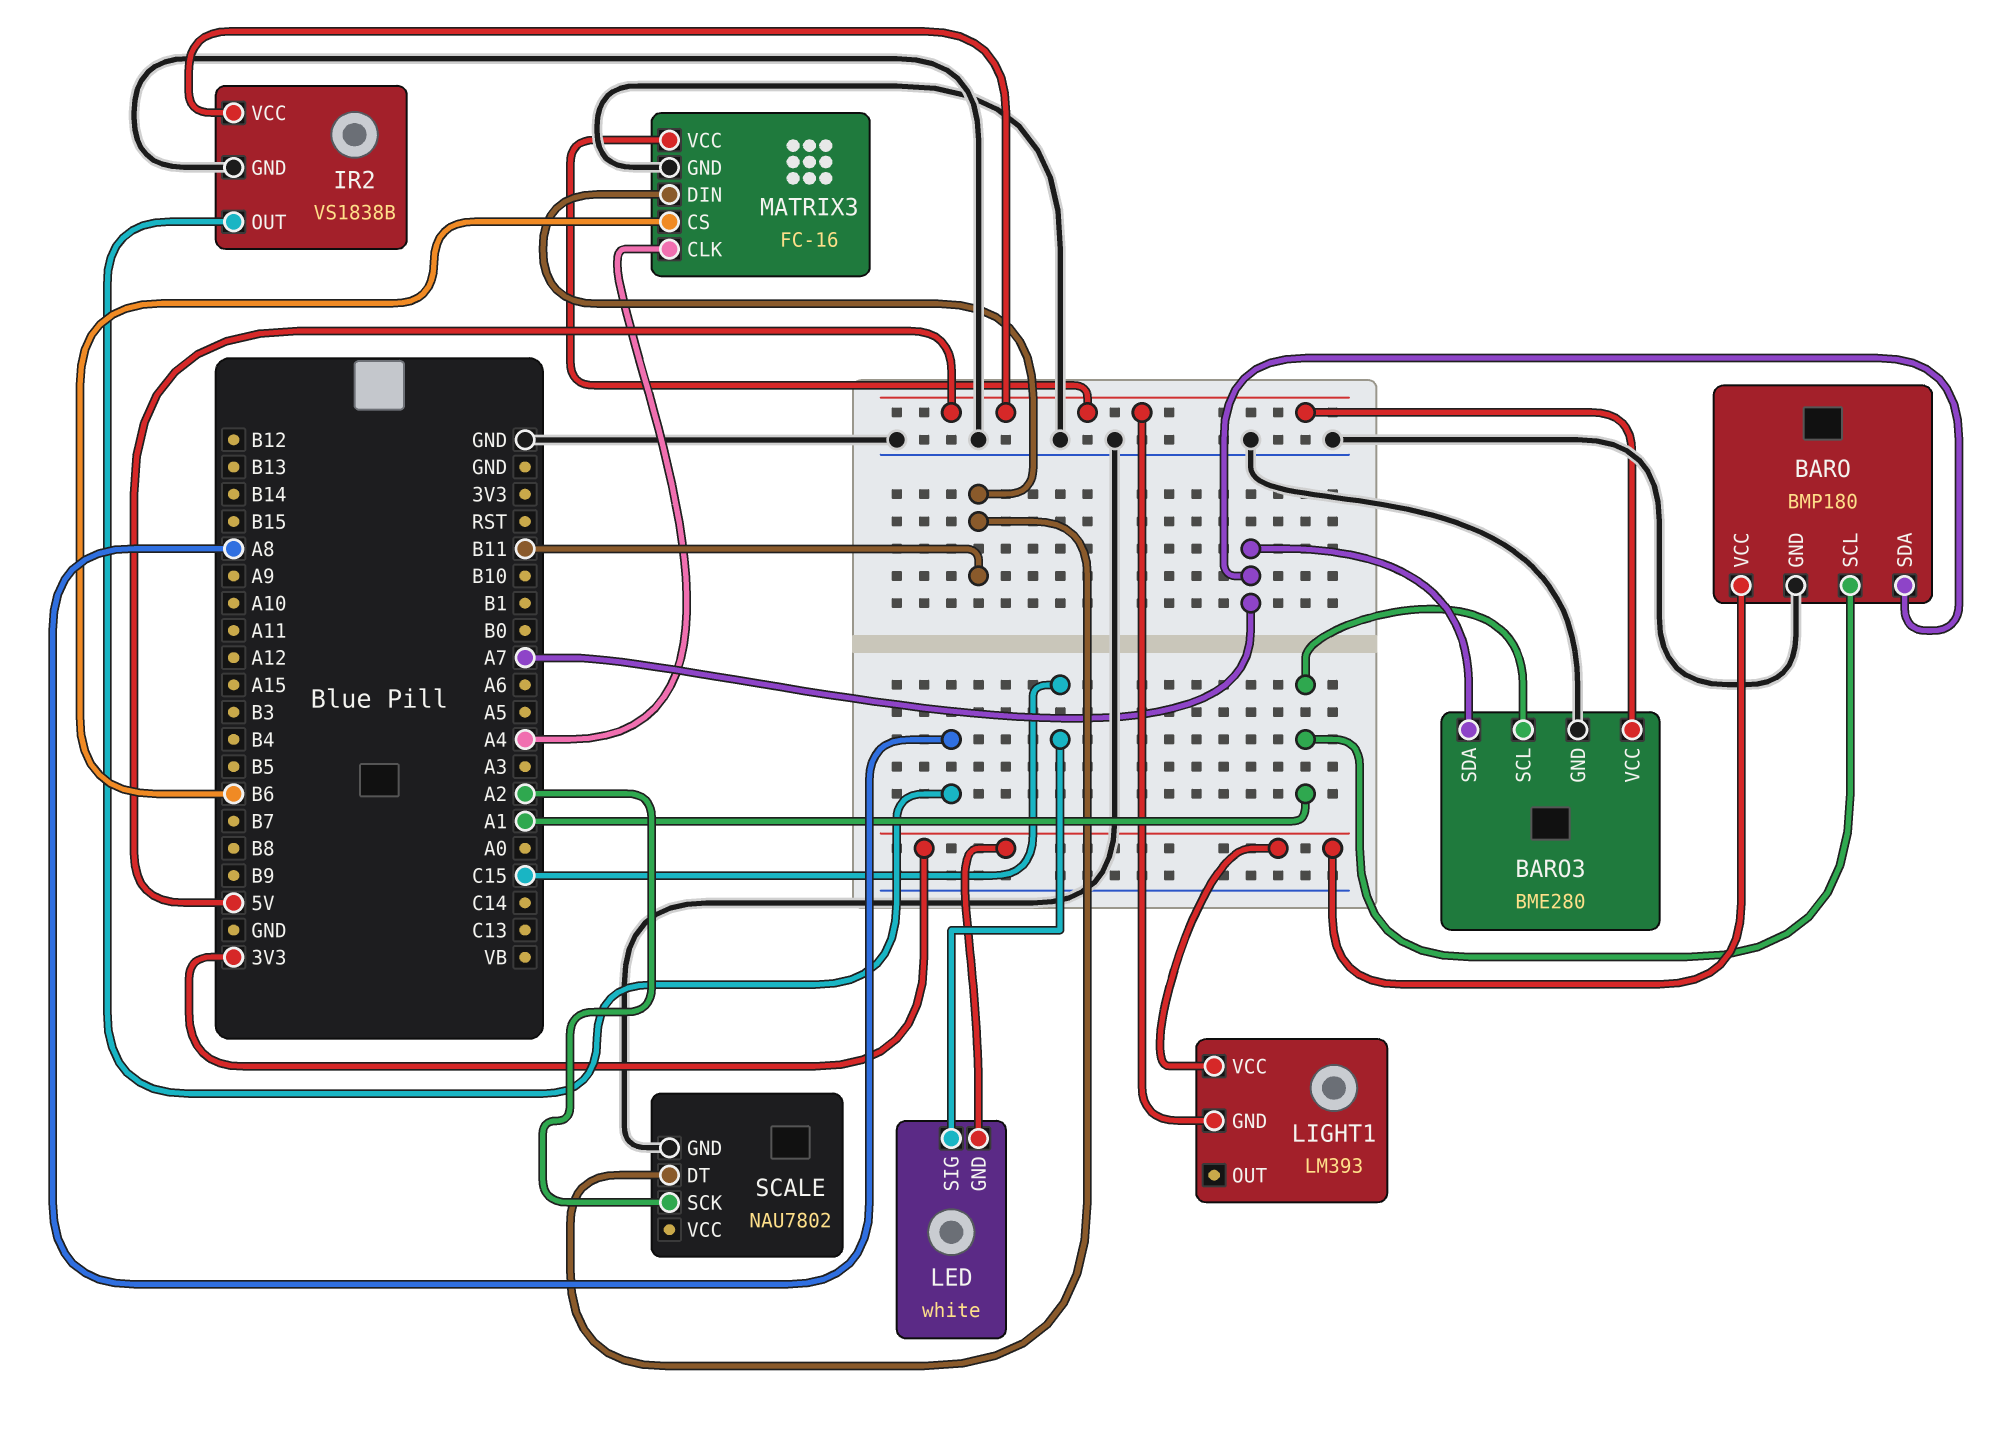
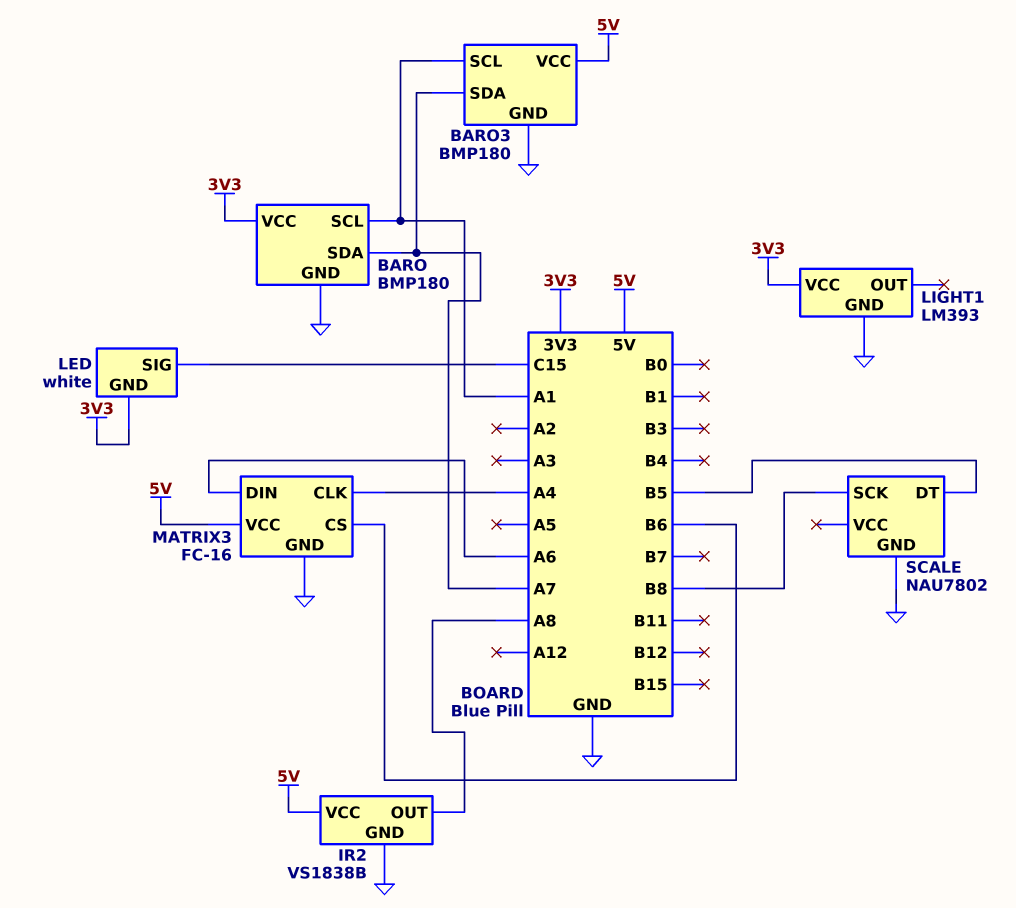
BARO3: BME280 -> BMP180
LIGHT1 pin GND: 5V -> GND
MATRIX3 pin DIN: B11 -> A6
SCALE pin DT: B11 -> B5
SCALE pin SCK: A2 -> B8

